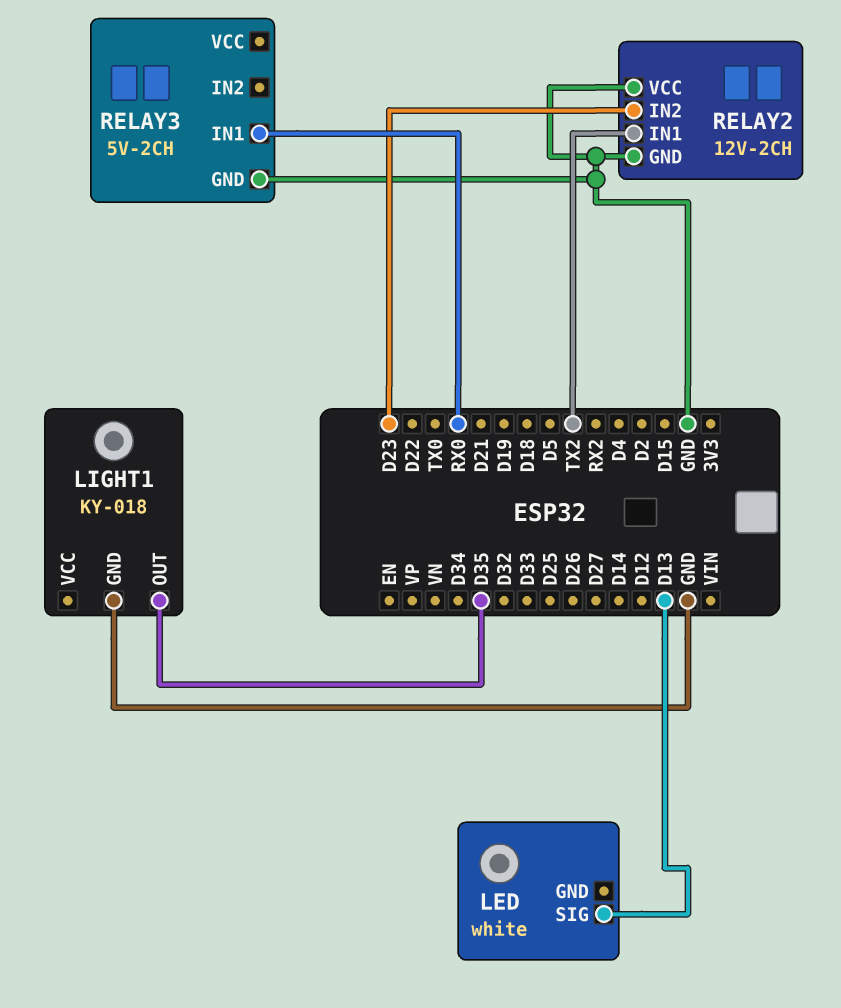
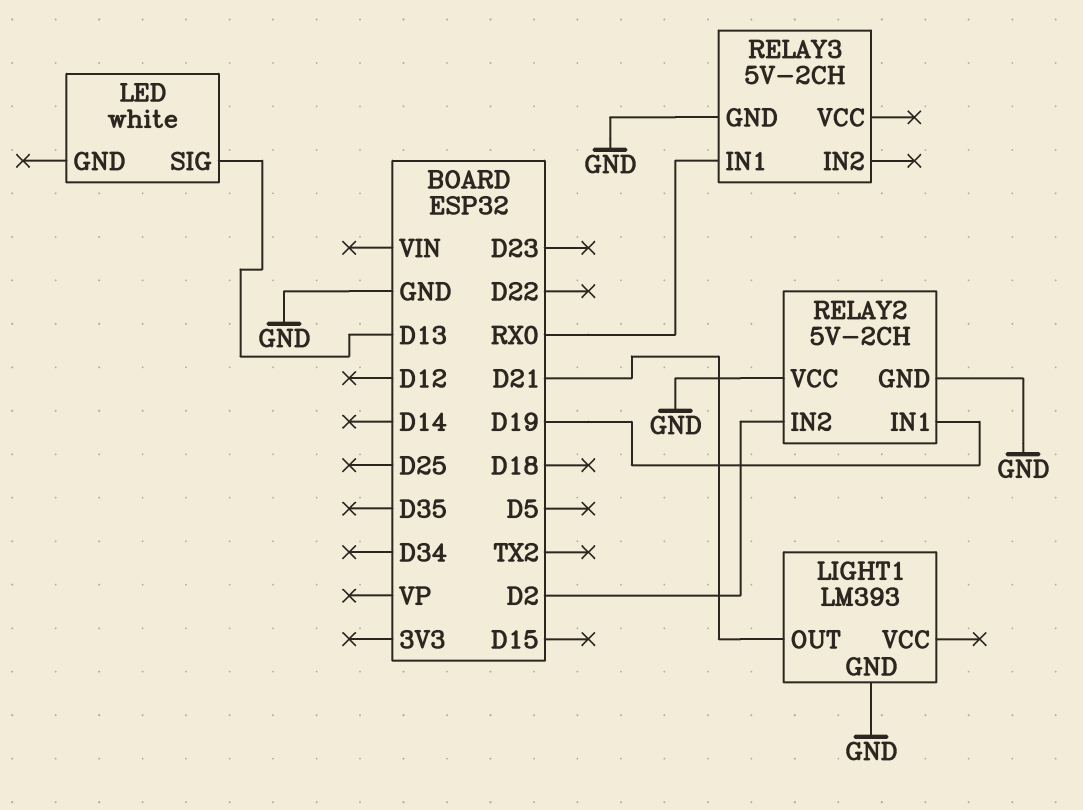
LIGHT1: KY-018 -> LM393
LIGHT1 pin OUT: D35 -> D21
RELAY2: 12V-2CH -> 5V-2CH
RELAY2 pin IN1: TX2 -> D19
RELAY2 pin IN2: D23 -> D2

